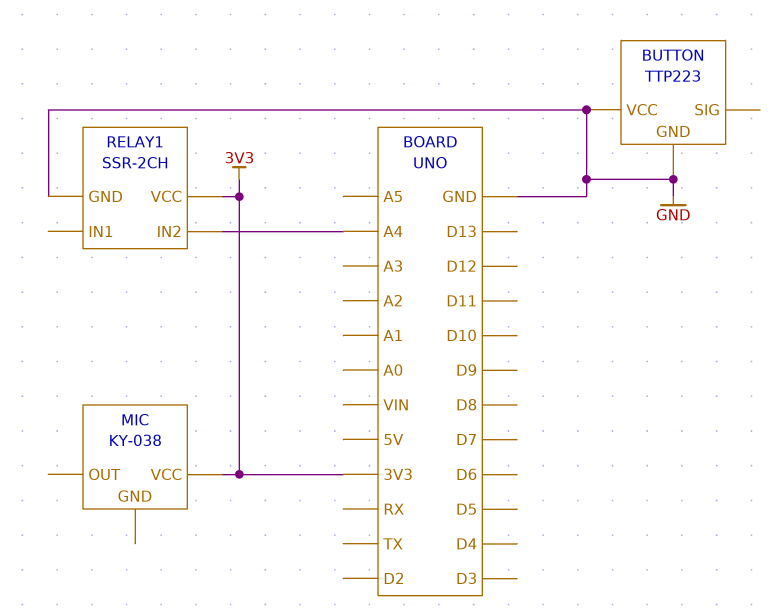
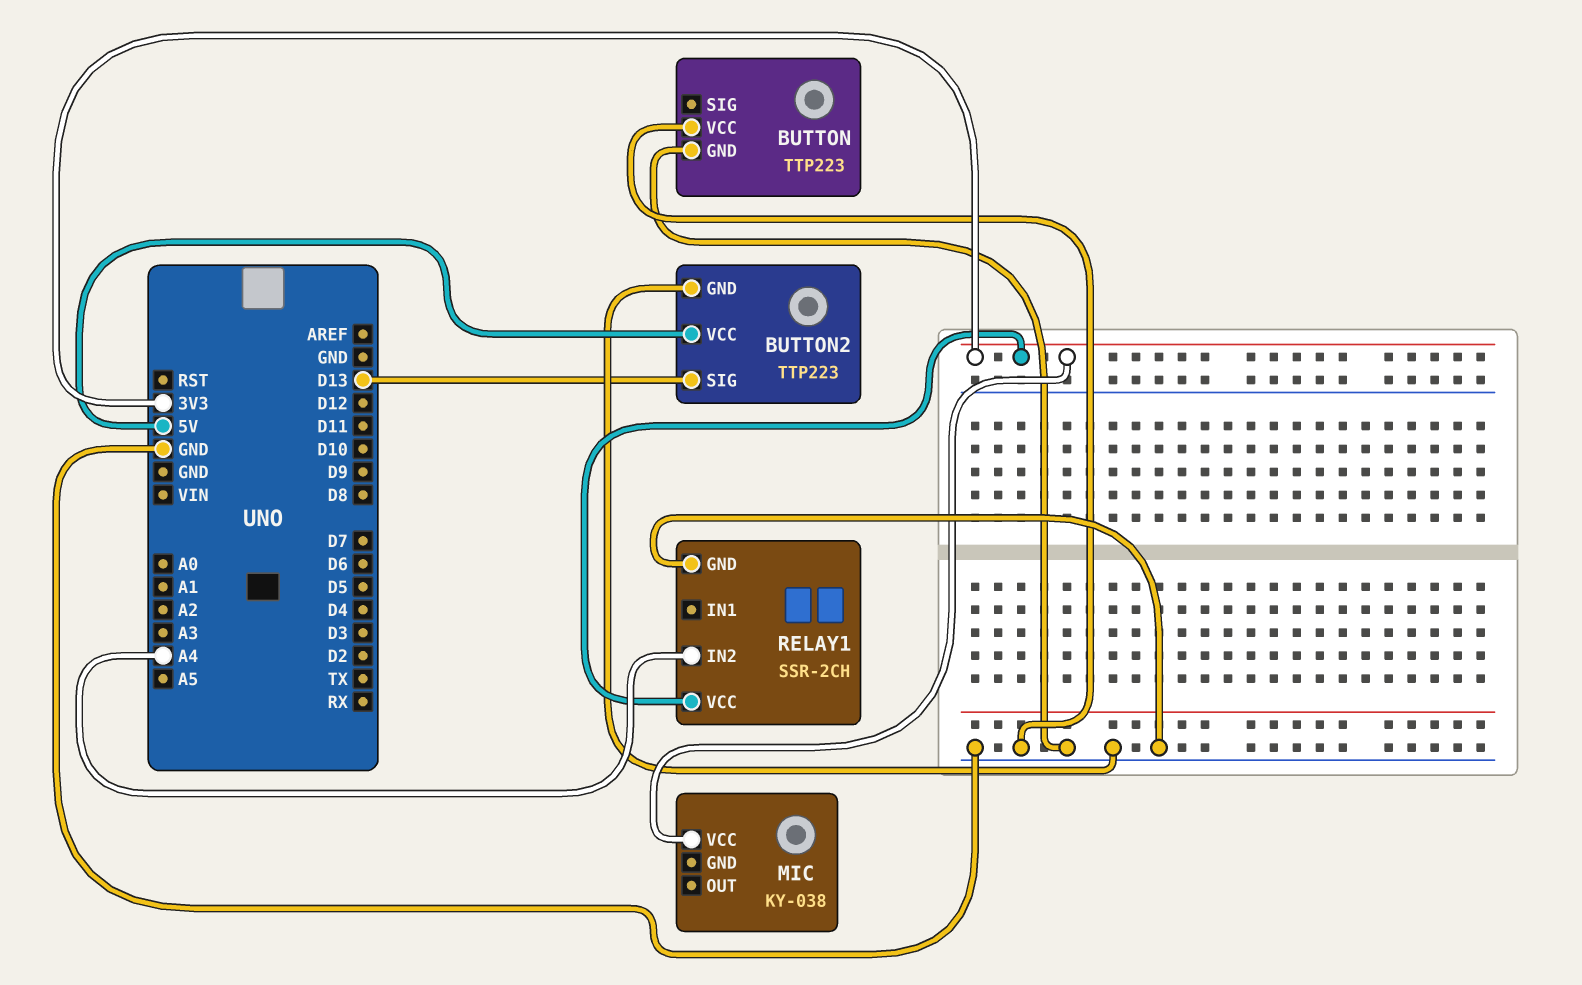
BUTTON2: none -> TTP223
BUTTON2 pin GND: none -> GND
BUTTON2 pin SIG: none -> D13
BUTTON2 pin VCC: none -> 5V

